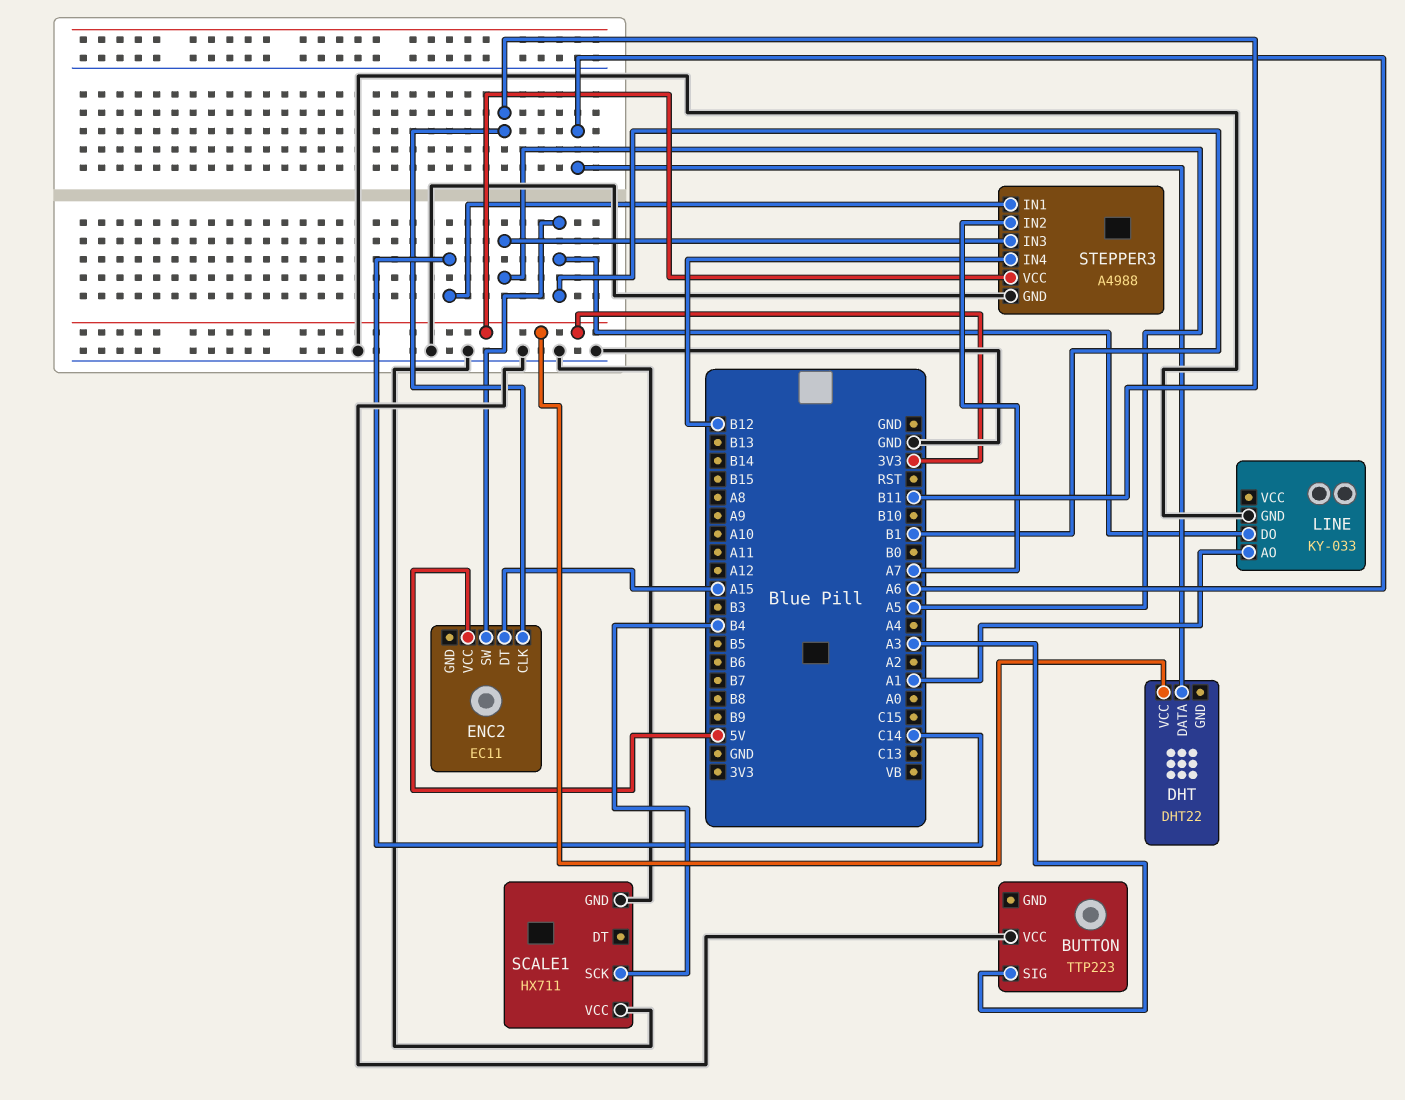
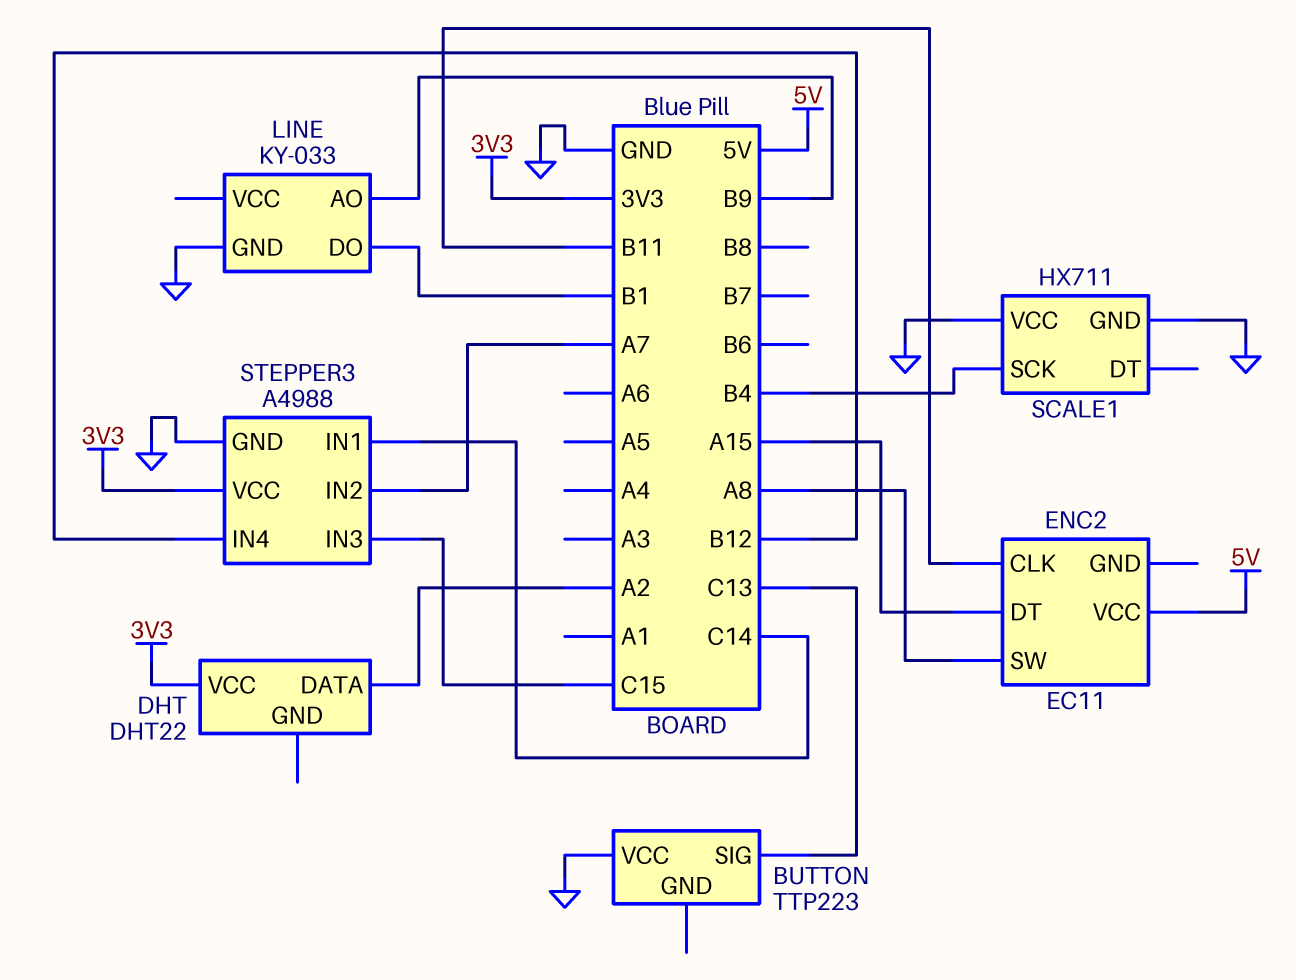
BUTTON pin SIG: A3 -> C13
DHT pin DATA: A6 -> A2
ENC2 pin SW: B1 -> A8
LINE pin AO: A1 -> B9
STEPPER3 pin IN3: A5 -> C15

